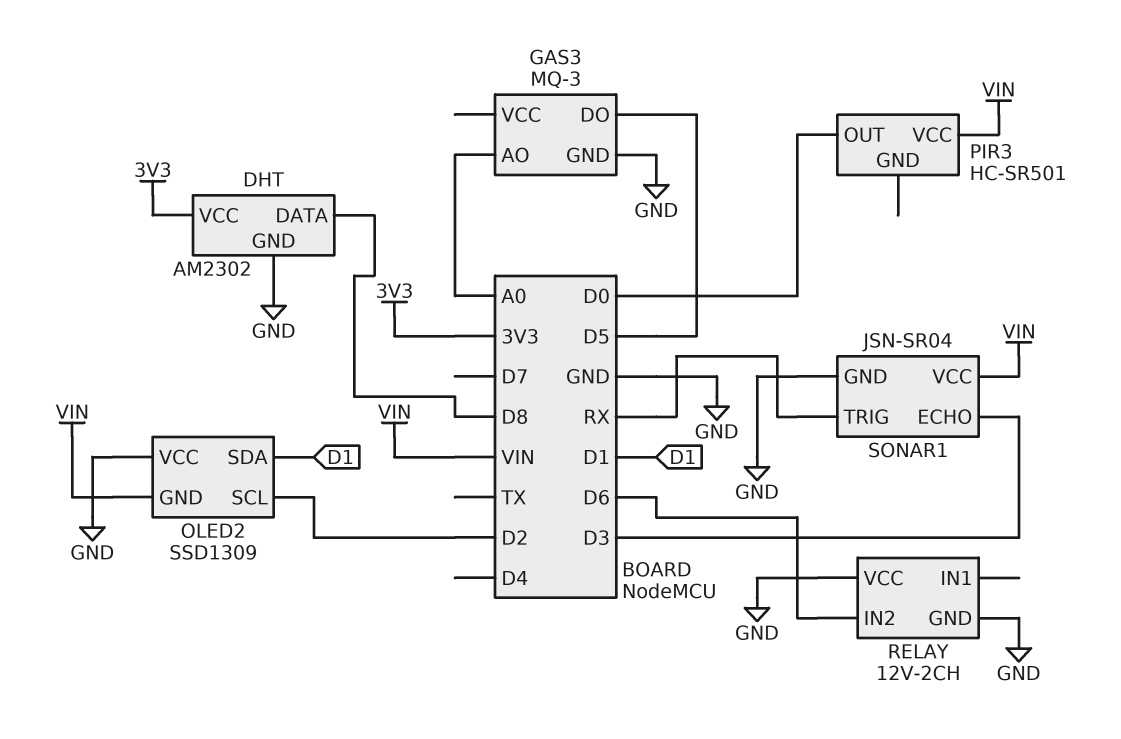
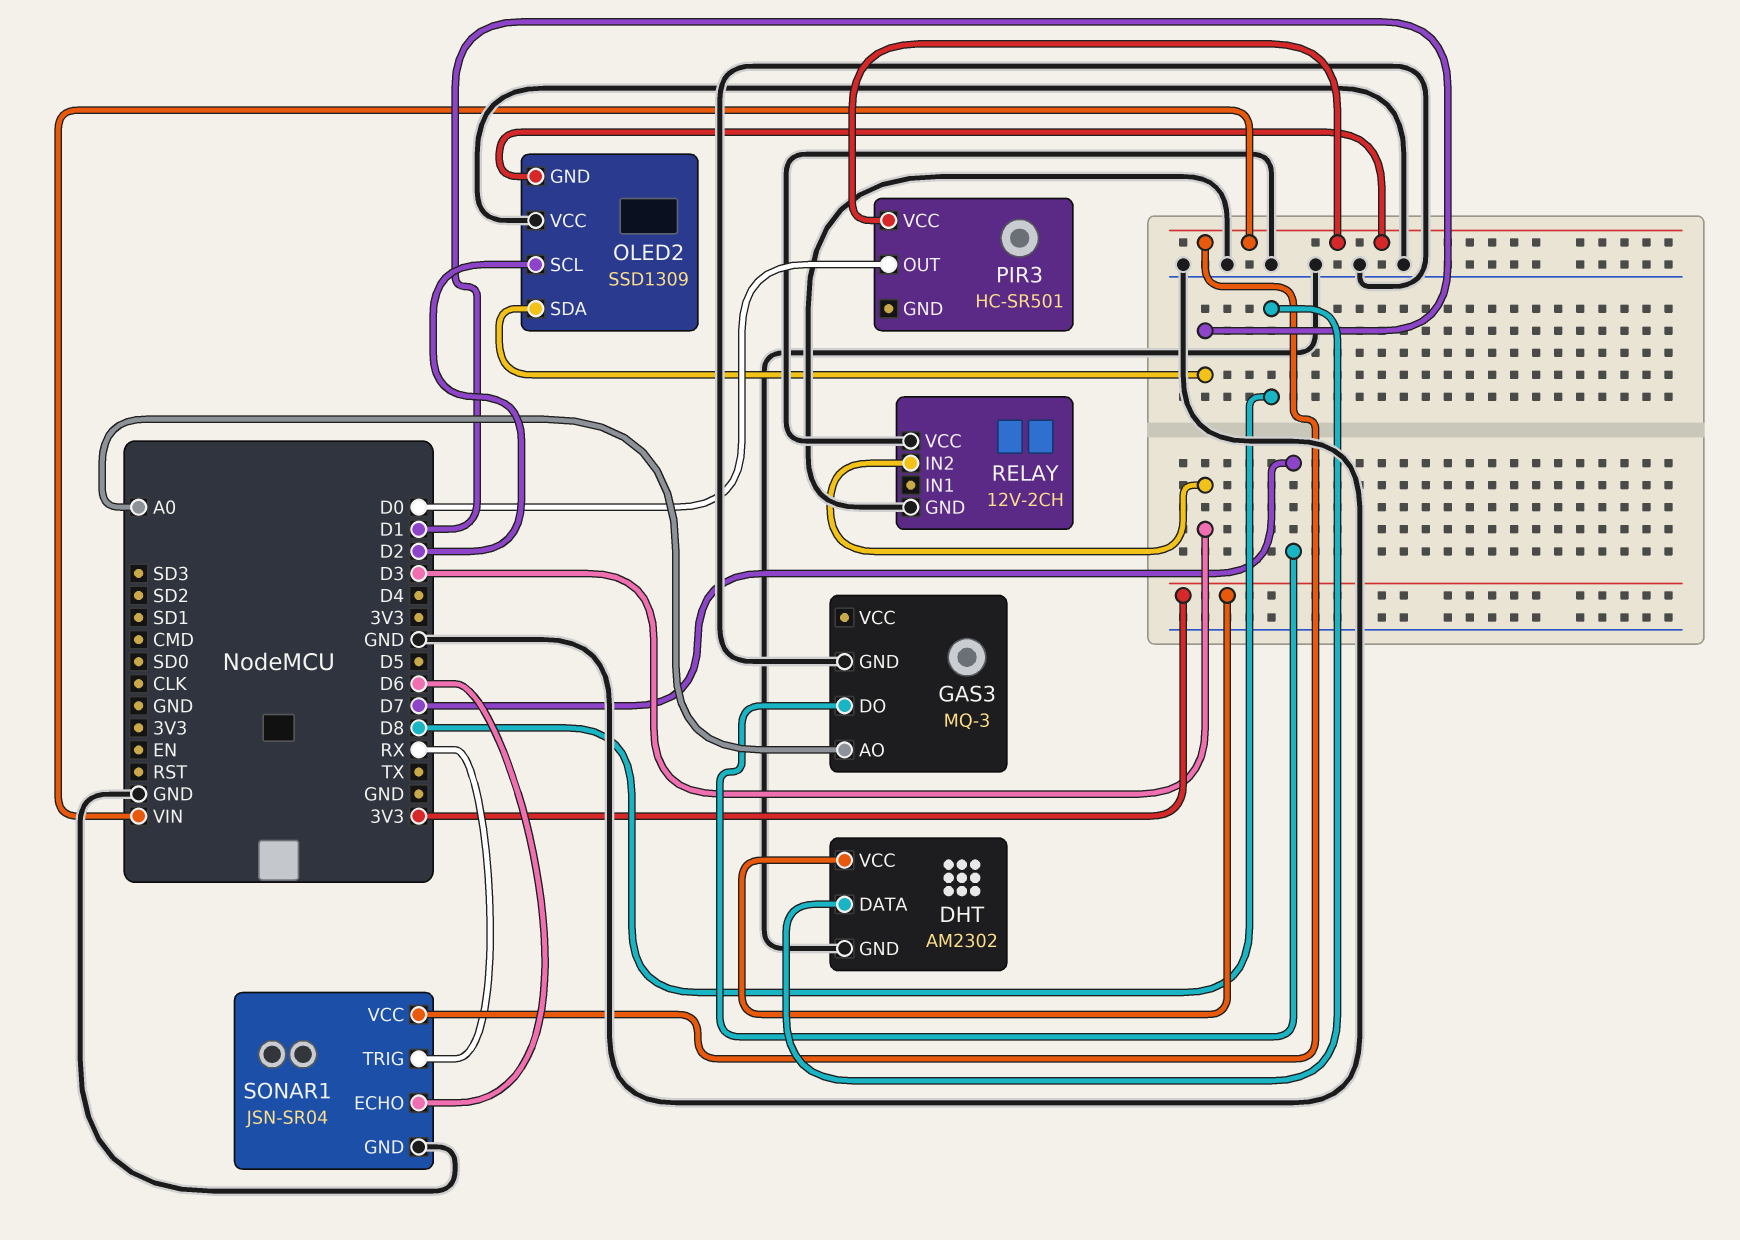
GAS3 pin DO: D5 -> D7
RELAY pin IN2: D6 -> D3
SONAR1 pin ECHO: D3 -> D6

